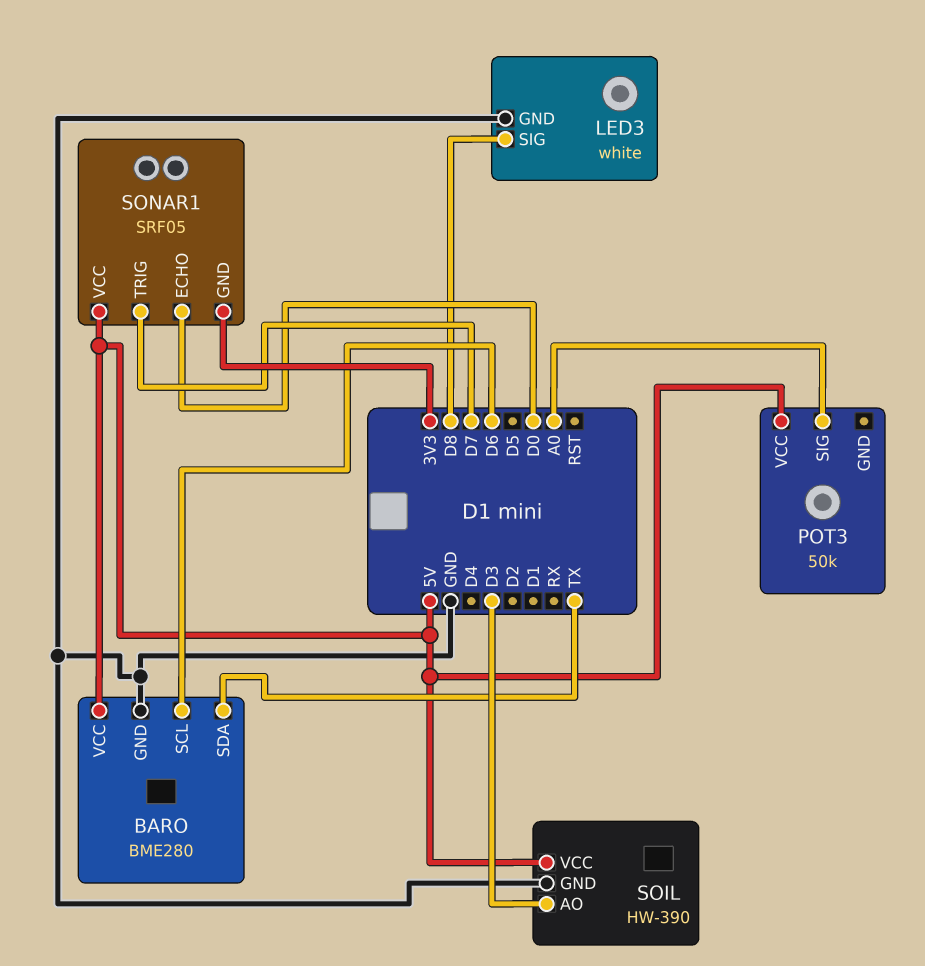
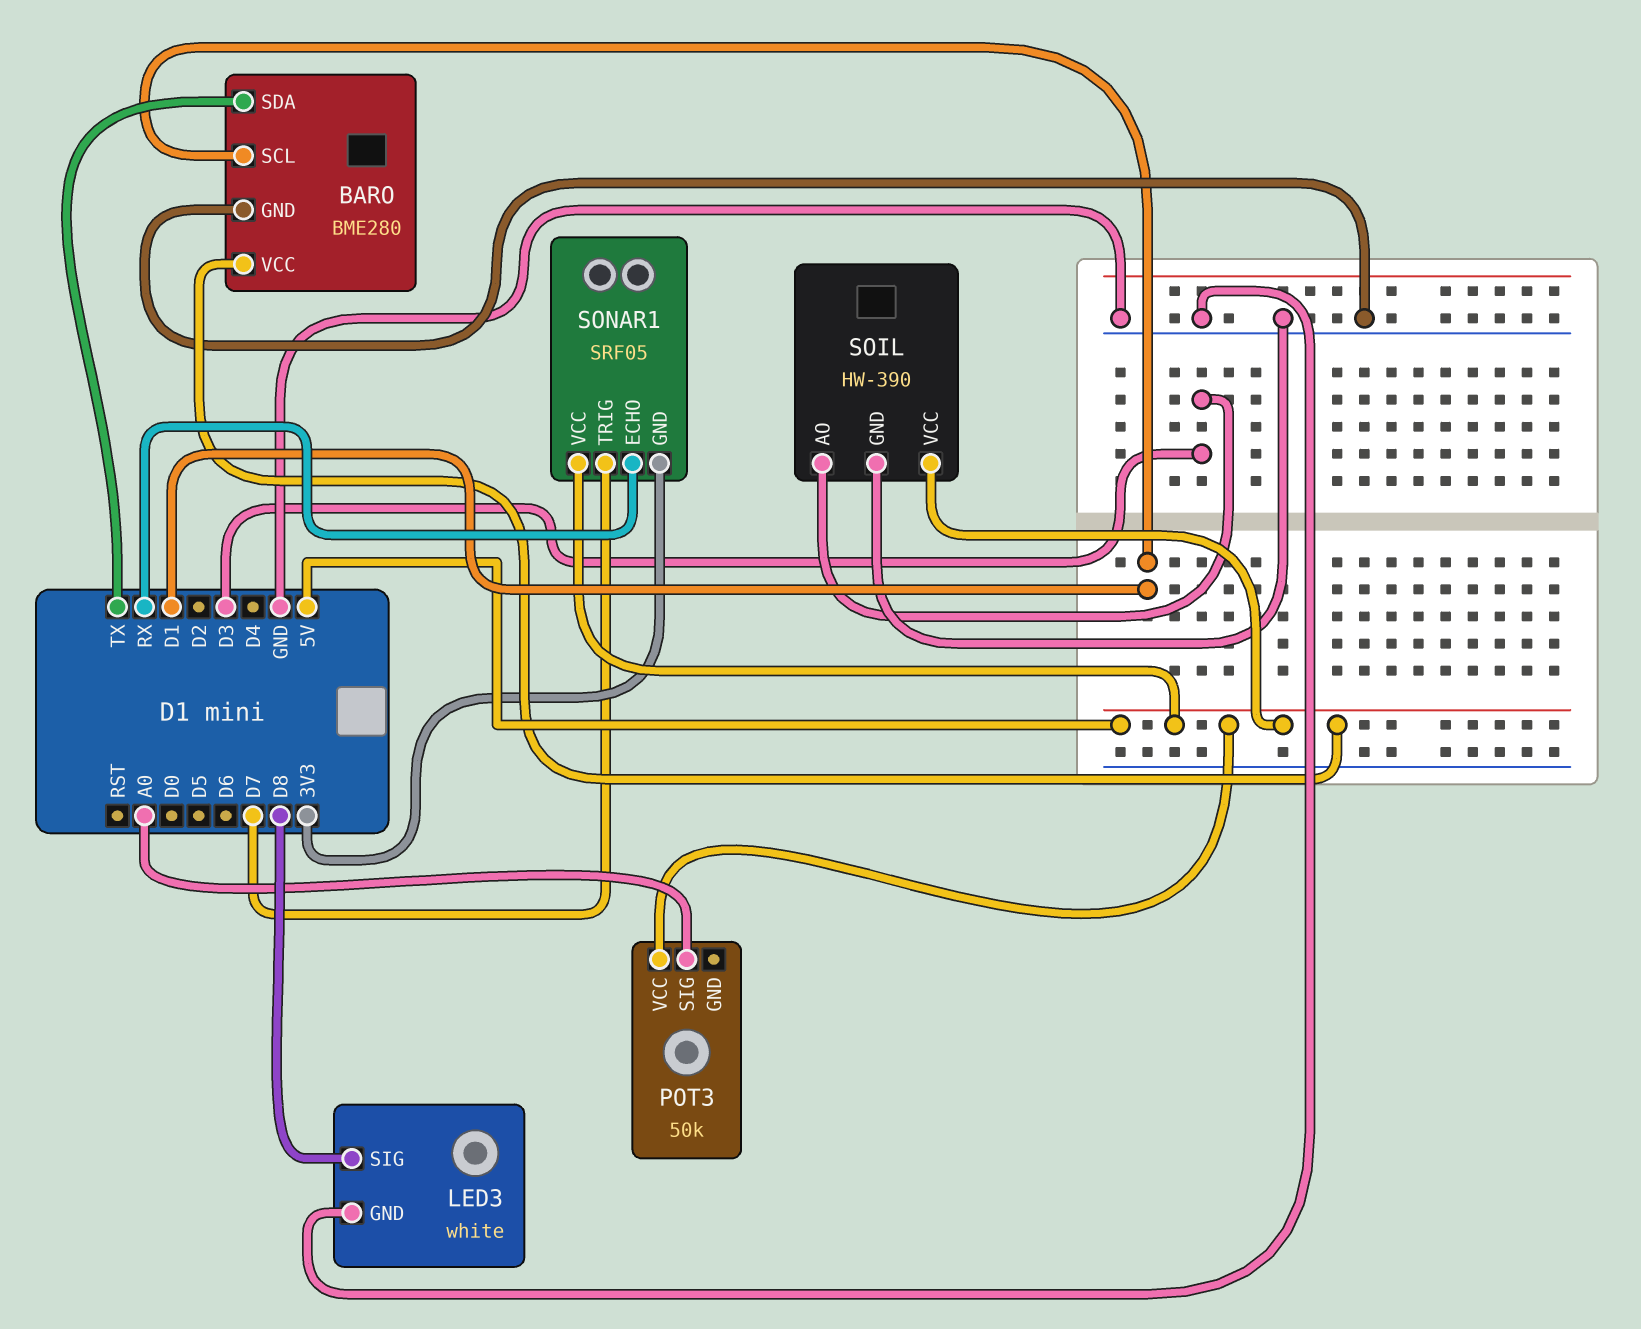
BARO pin SCL: D6 -> D1
SONAR1 pin ECHO: D0 -> RX

